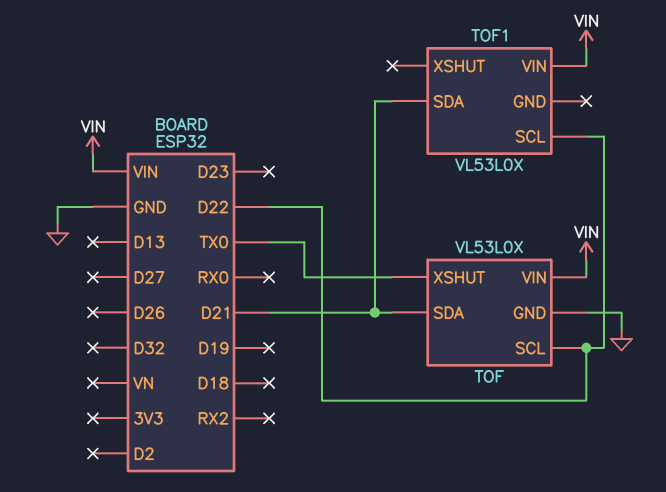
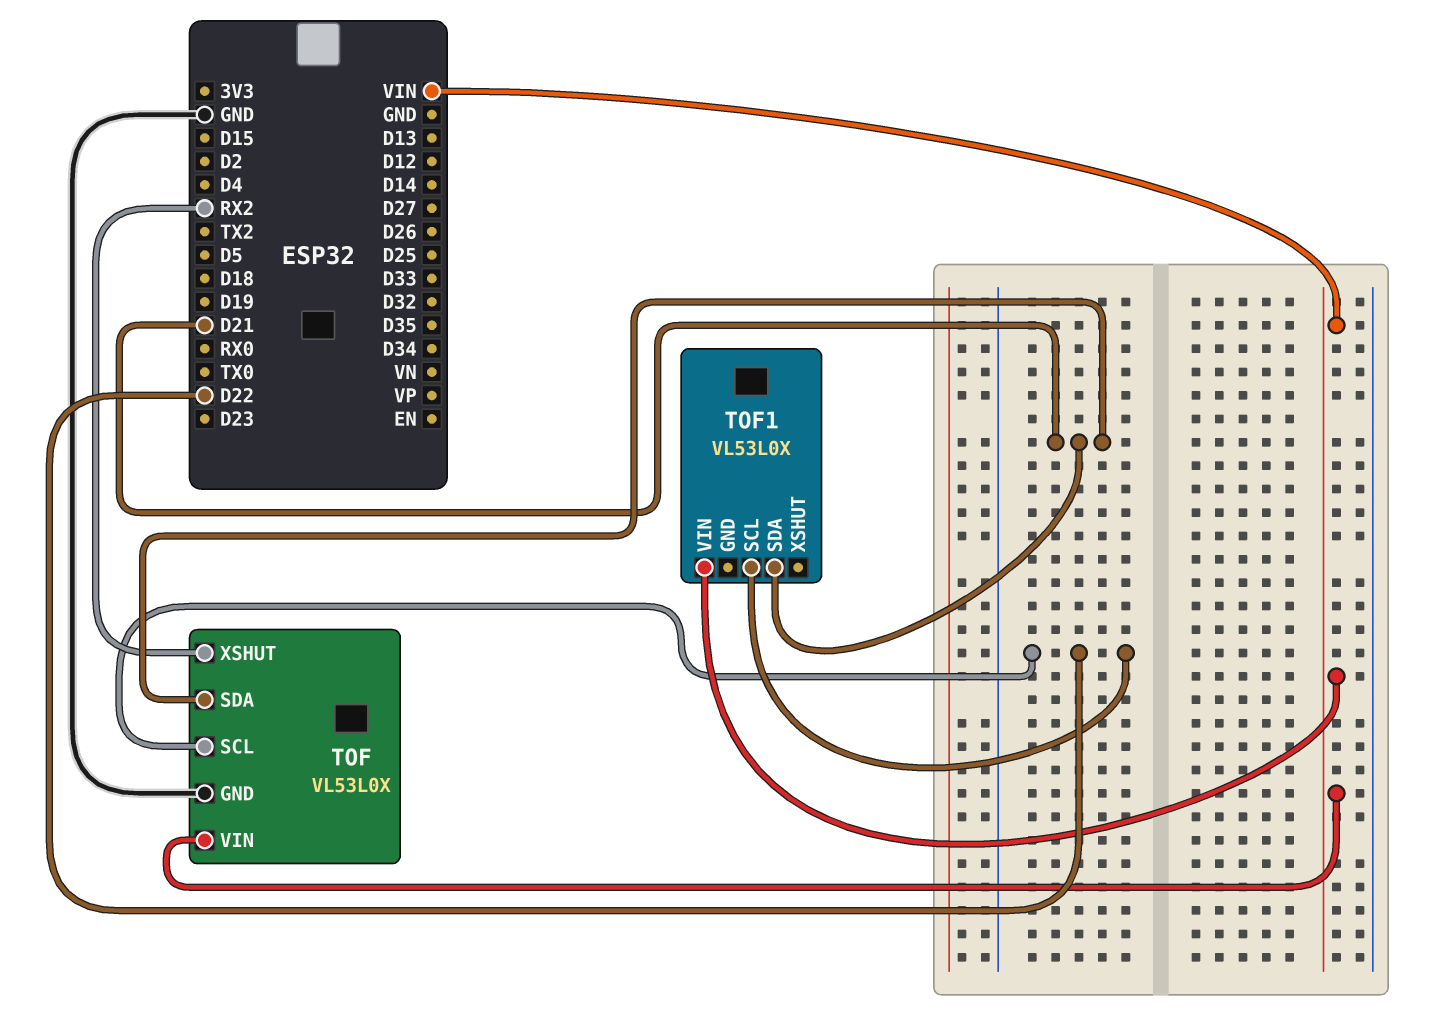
TOF pin XSHUT: TX0 -> RX2

